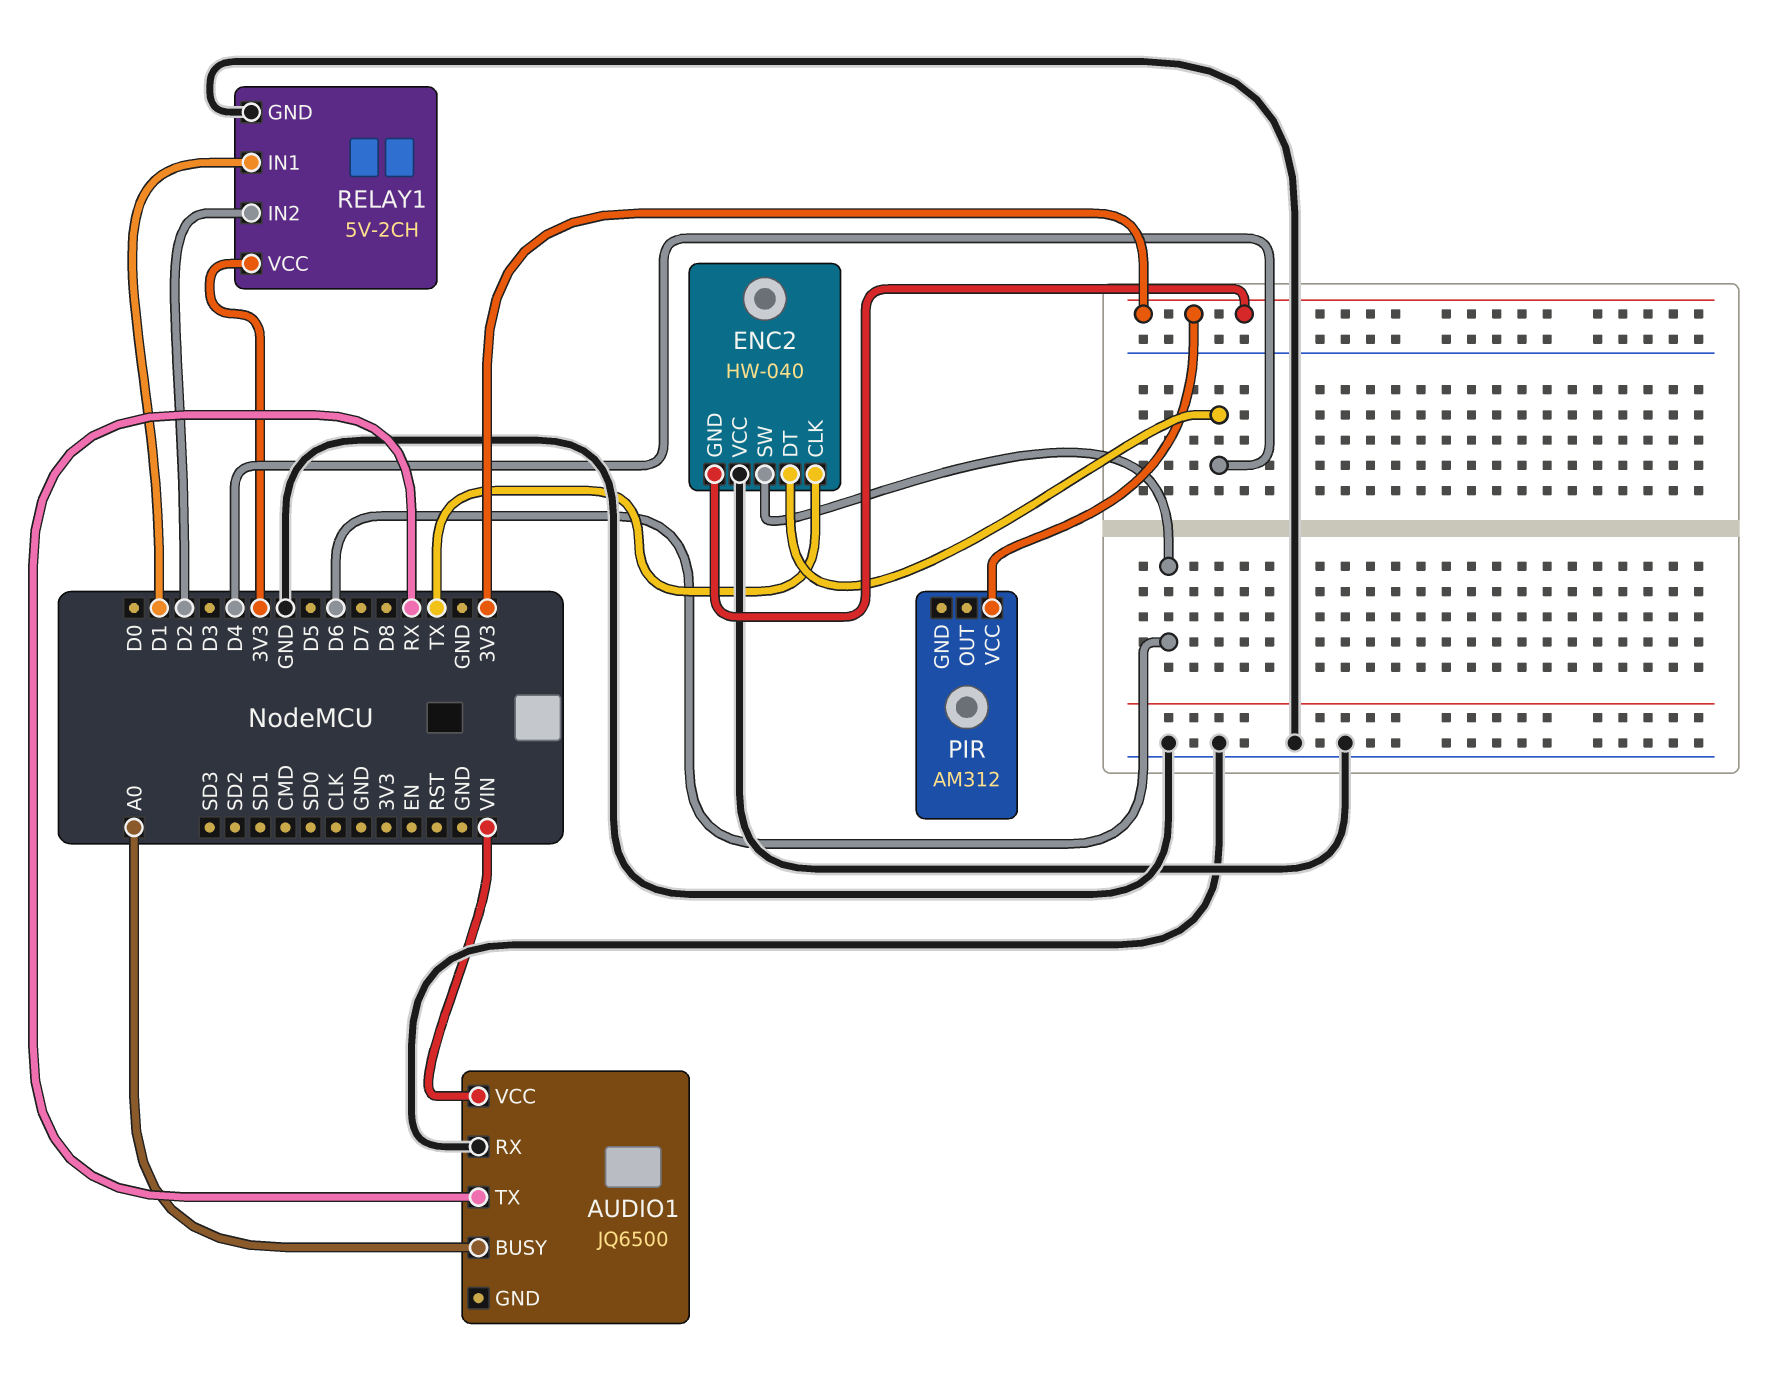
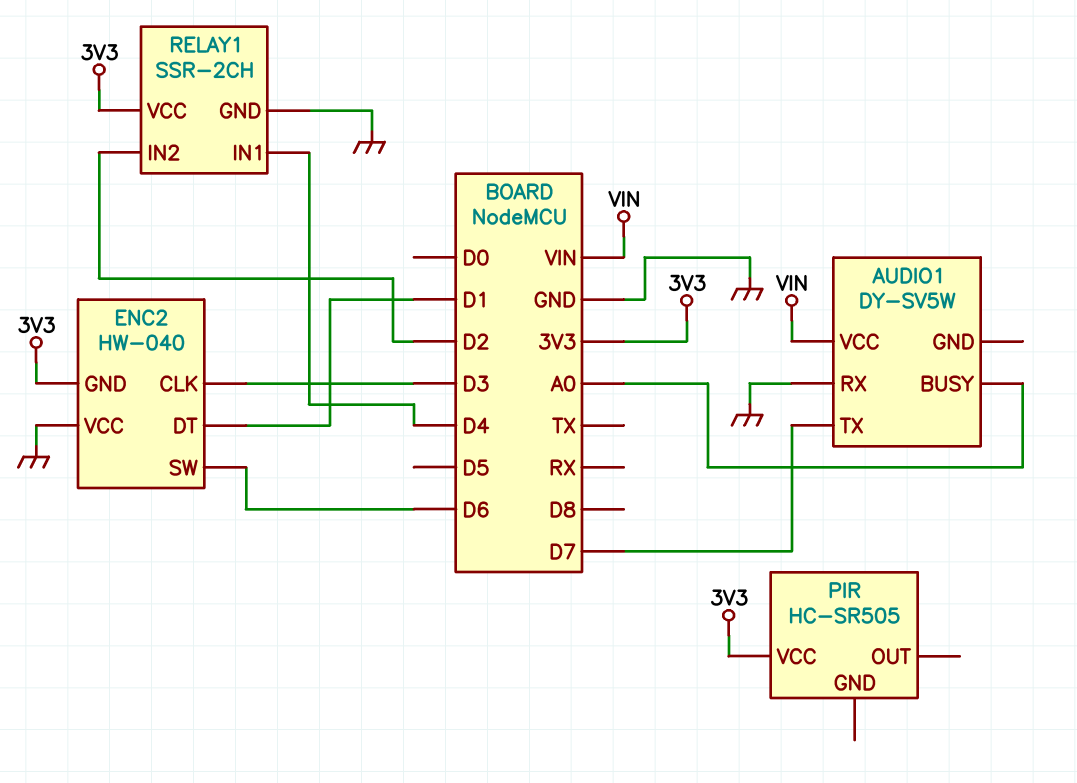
AUDIO1: JQ6500 -> DY-SV5W
AUDIO1 pin TX: RX -> D7
ENC2 pin CLK: TX -> D3
ENC2 pin DT: D4 -> D1
PIR: AM312 -> HC-SR505
RELAY1: 5V-2CH -> SSR-2CH
RELAY1 pin IN1: D1 -> D4

